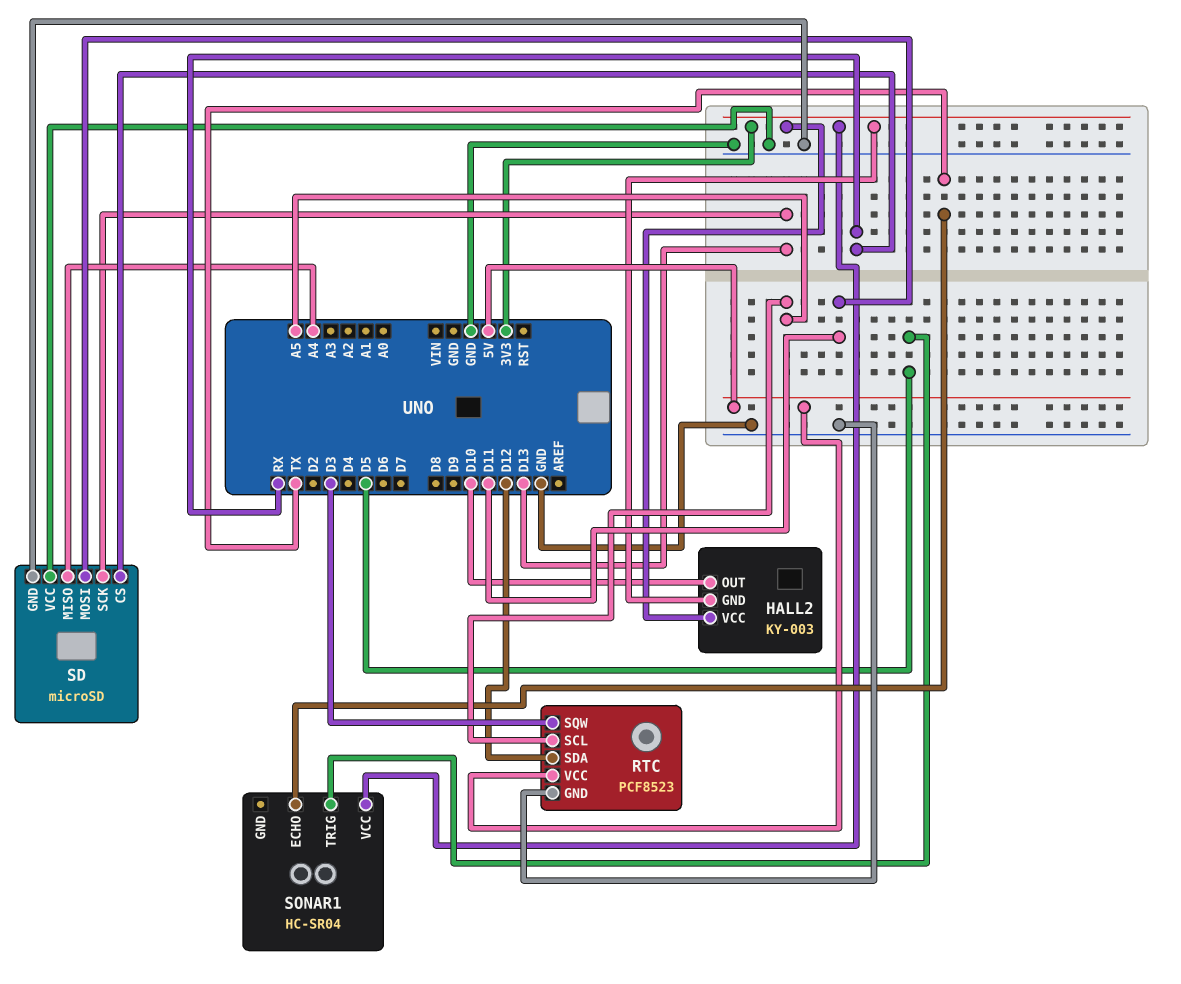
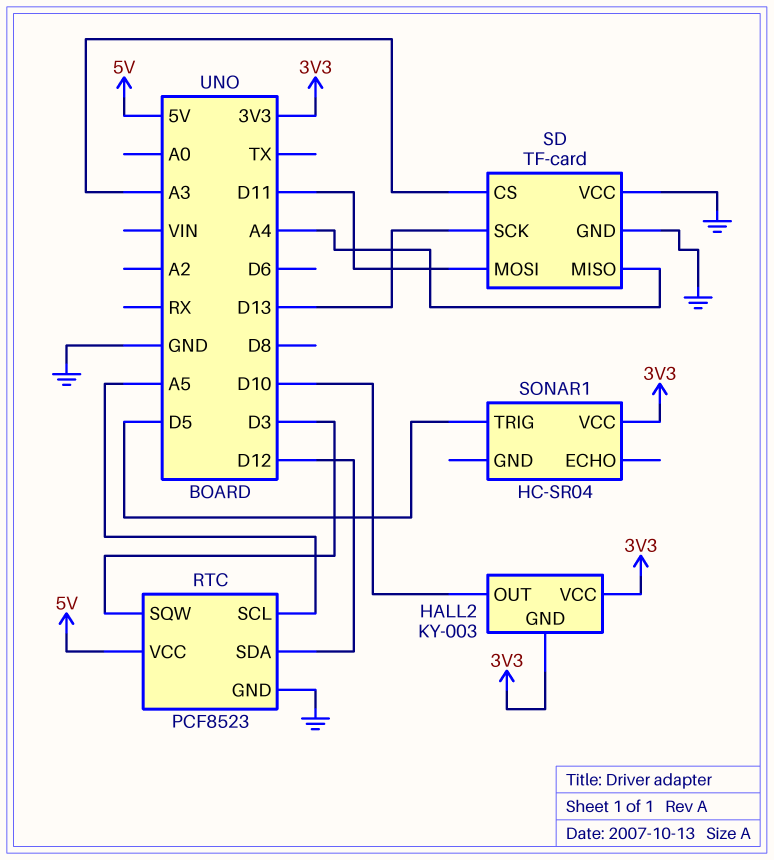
SD: microSD -> TF-card
SD pin CS: RX -> A3
SONAR1 pin ECHO: TX -> none

